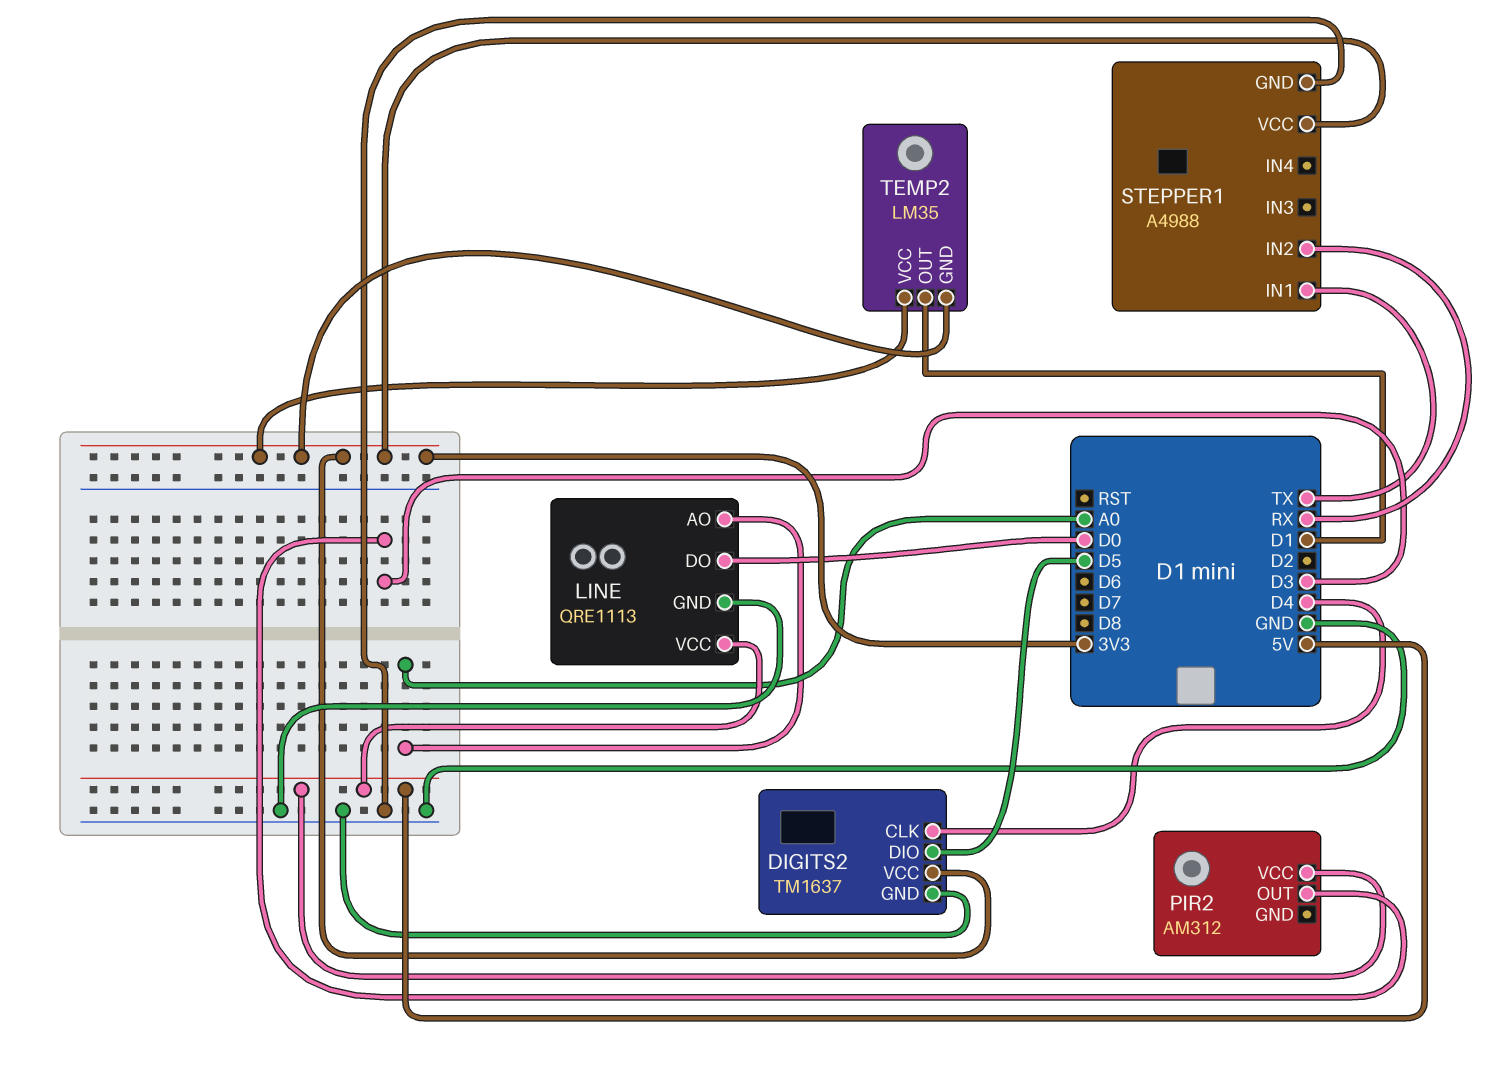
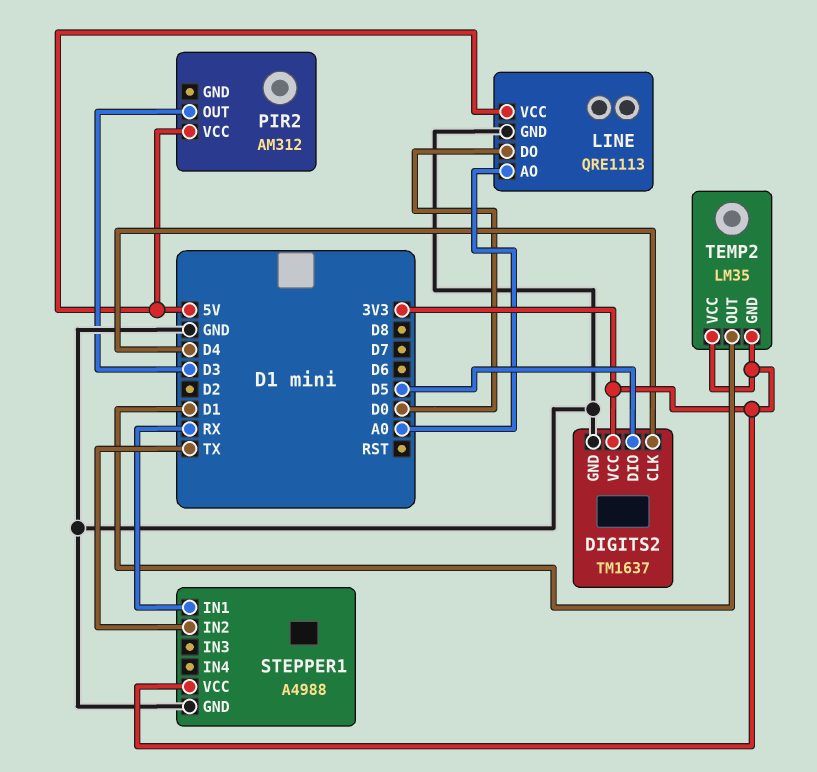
STEPPER1 pin IN1: TX -> RX
STEPPER1 pin IN2: RX -> TX

